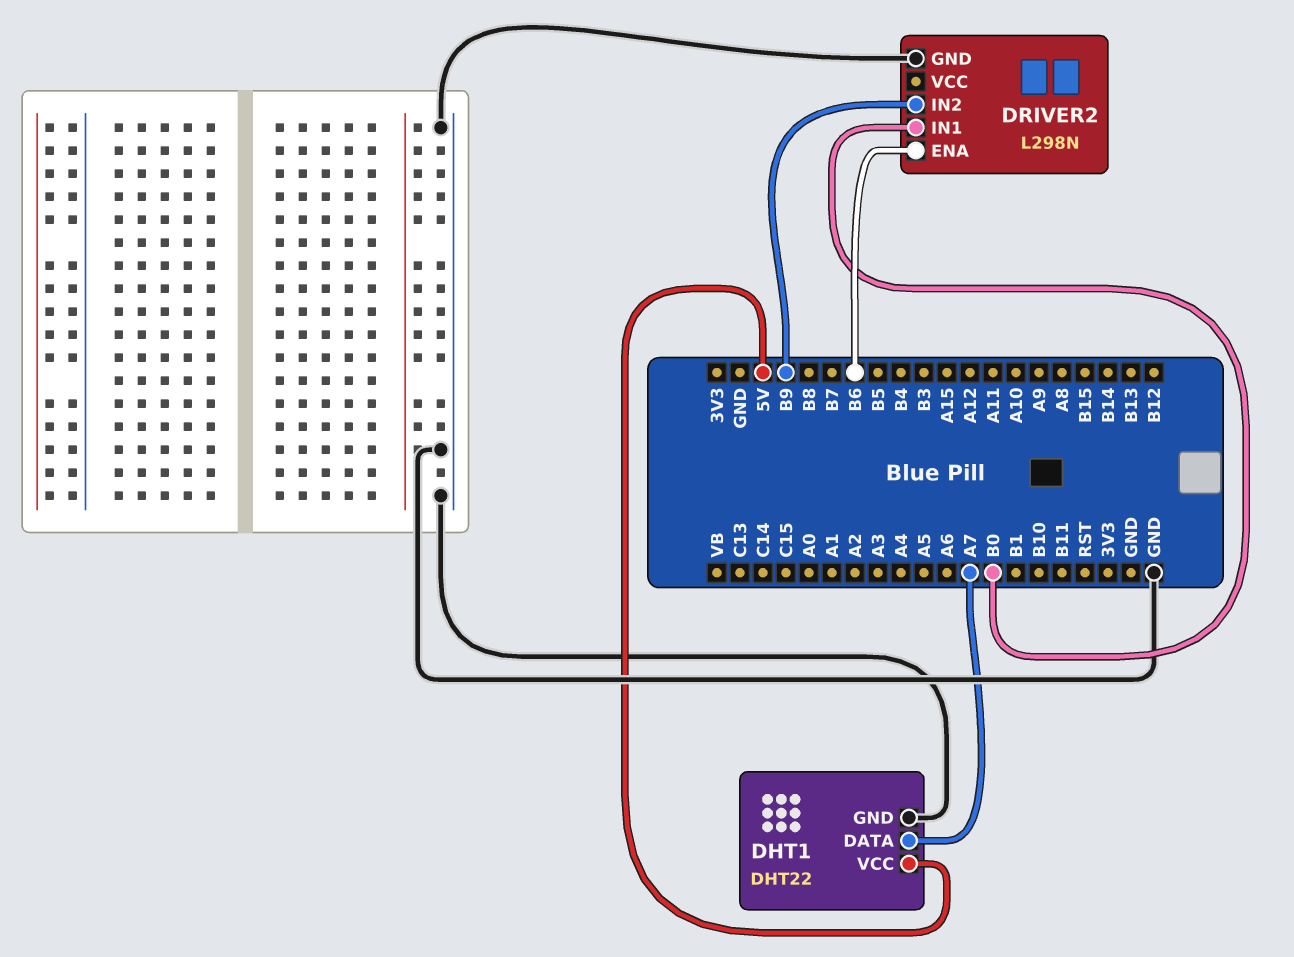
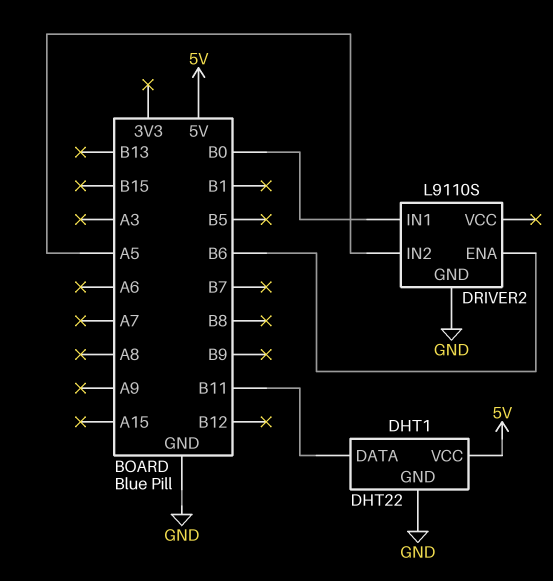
DHT1 pin DATA: A7 -> B11
DRIVER2: L298N -> L9110S
DRIVER2 pin IN2: B9 -> A5

